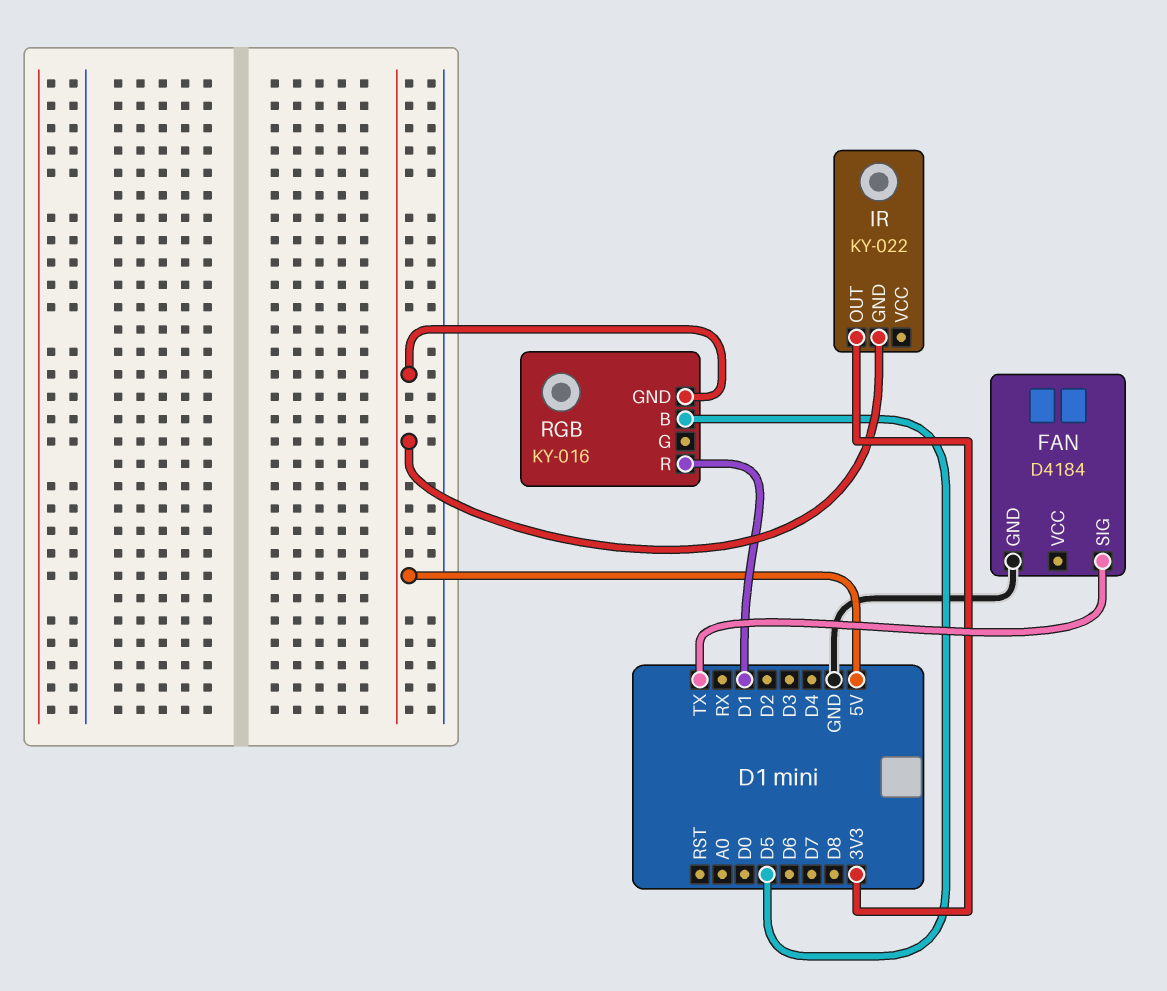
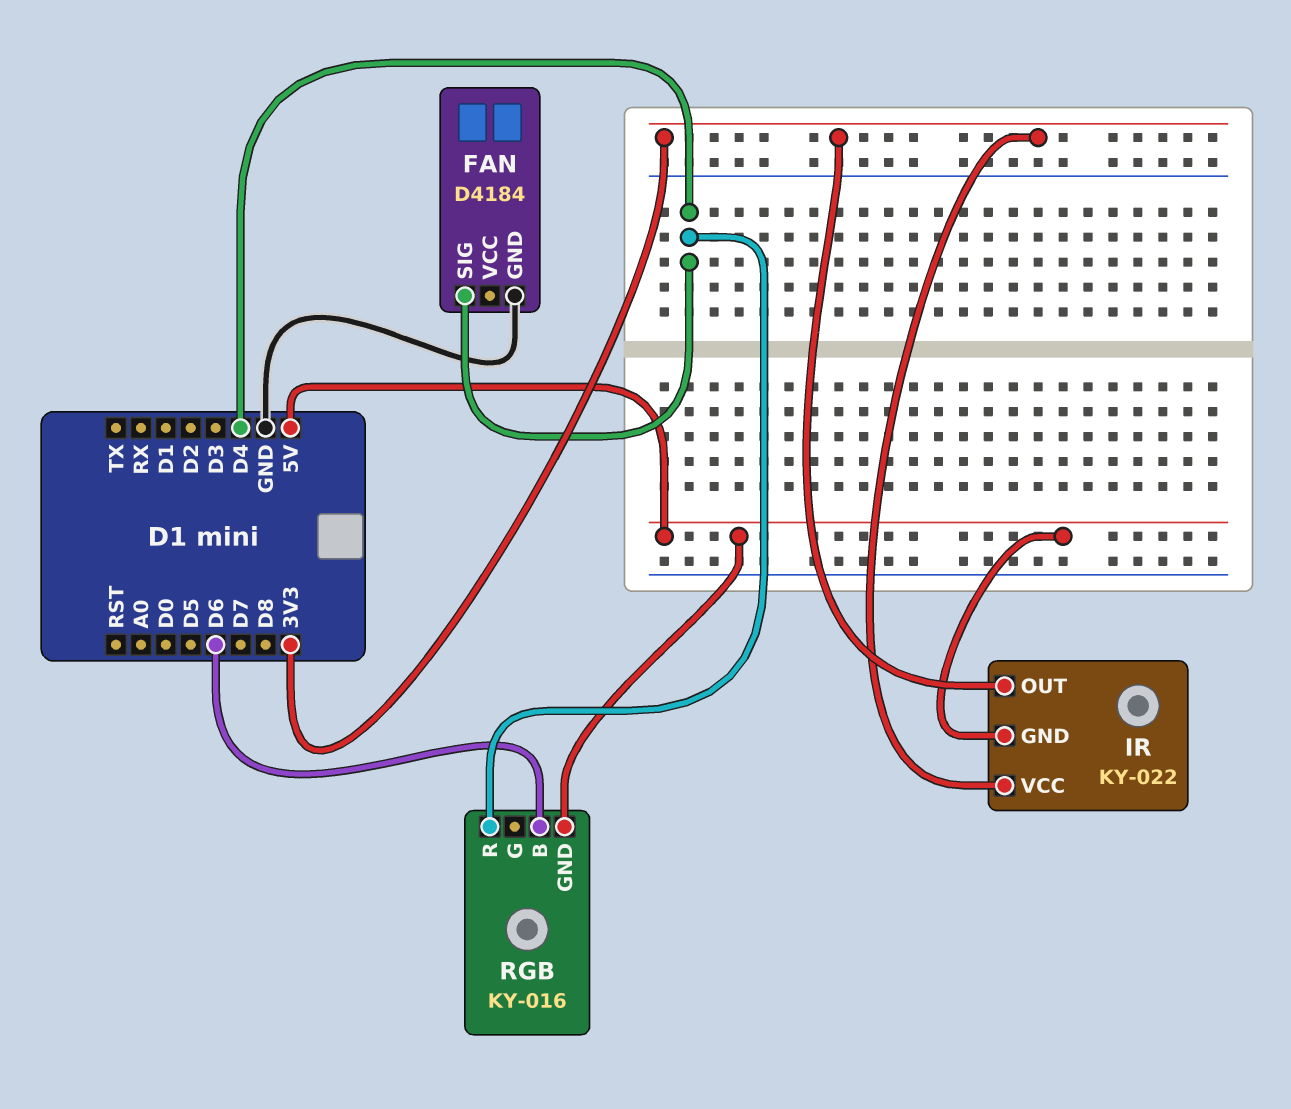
FAN pin SIG: TX -> D4
IR pin VCC: none -> 3V3
RGB pin B: D5 -> D6
RGB pin R: D1 -> D4

